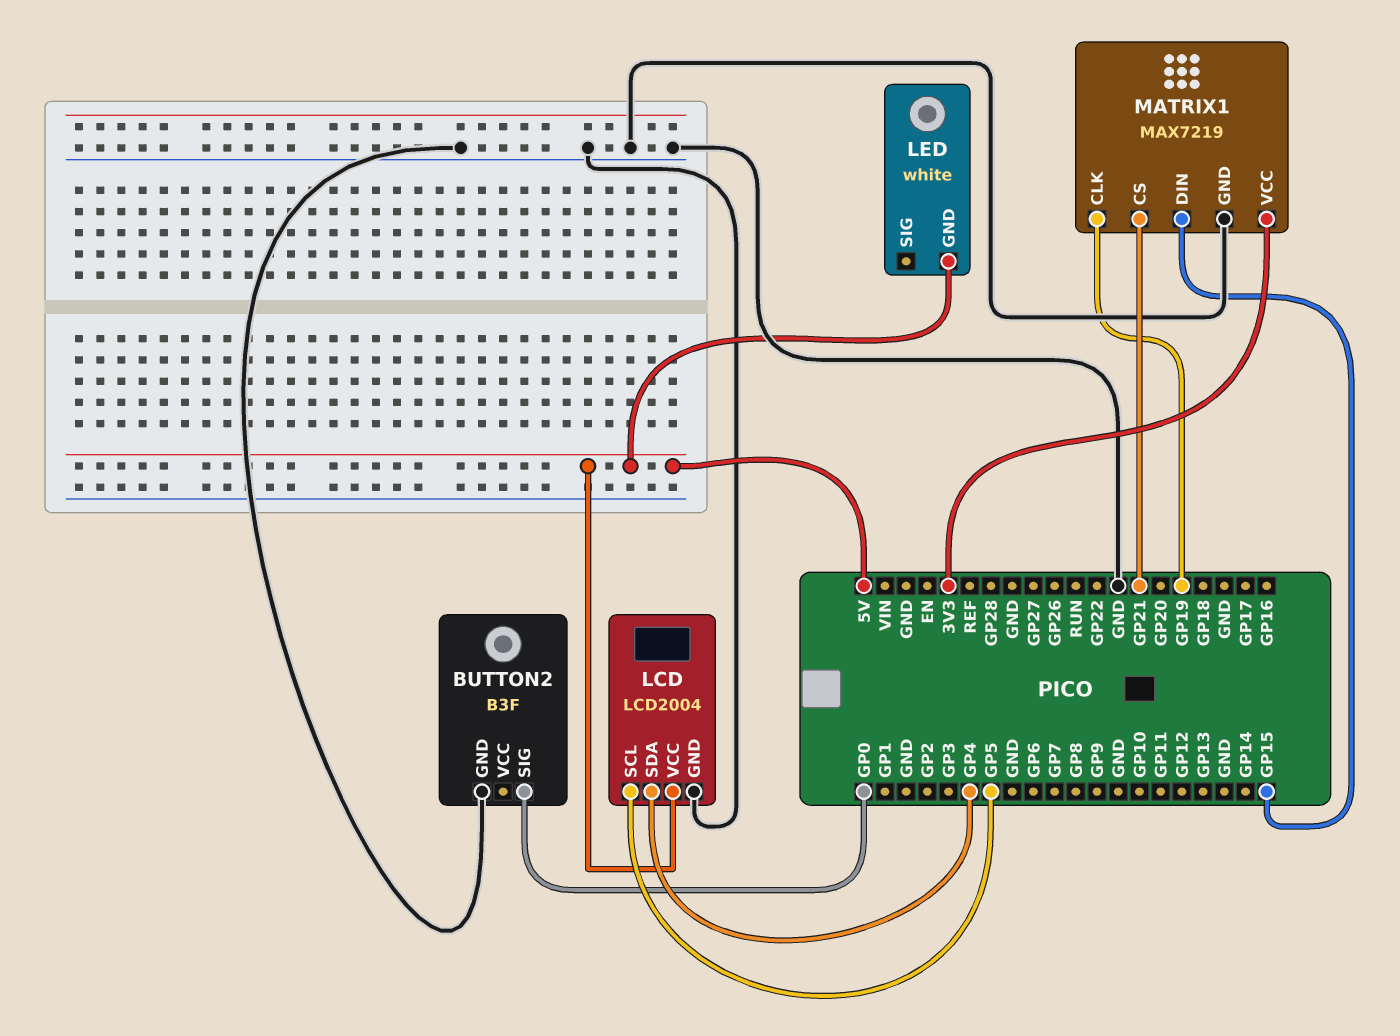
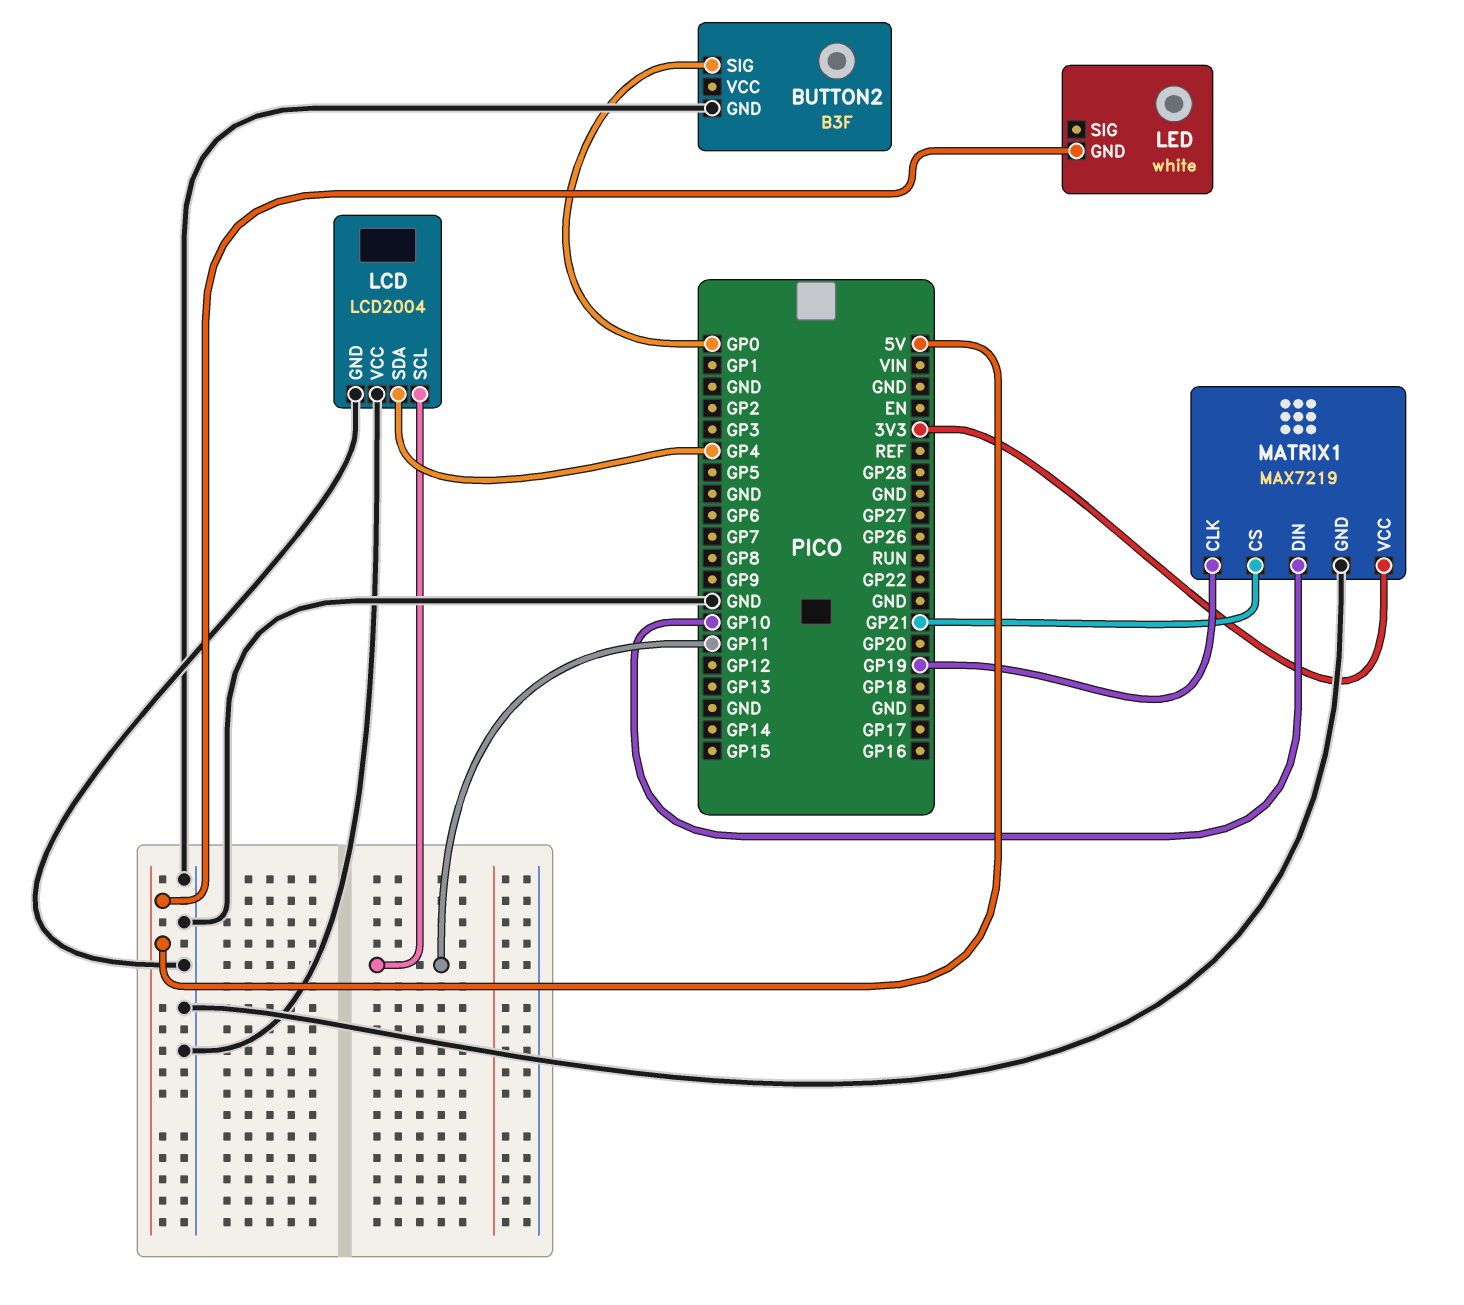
LCD pin SCL: GP5 -> GP11
LCD pin VCC: 5V -> GND
MATRIX1 pin DIN: GP15 -> GP10

